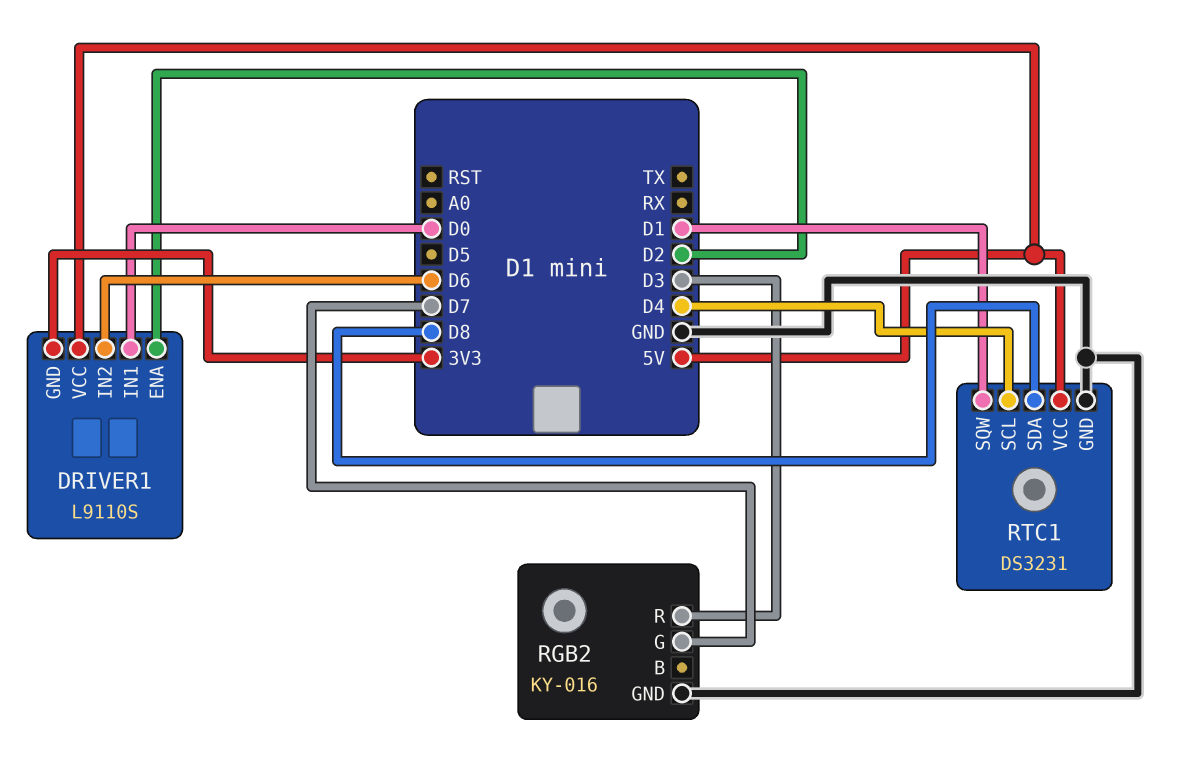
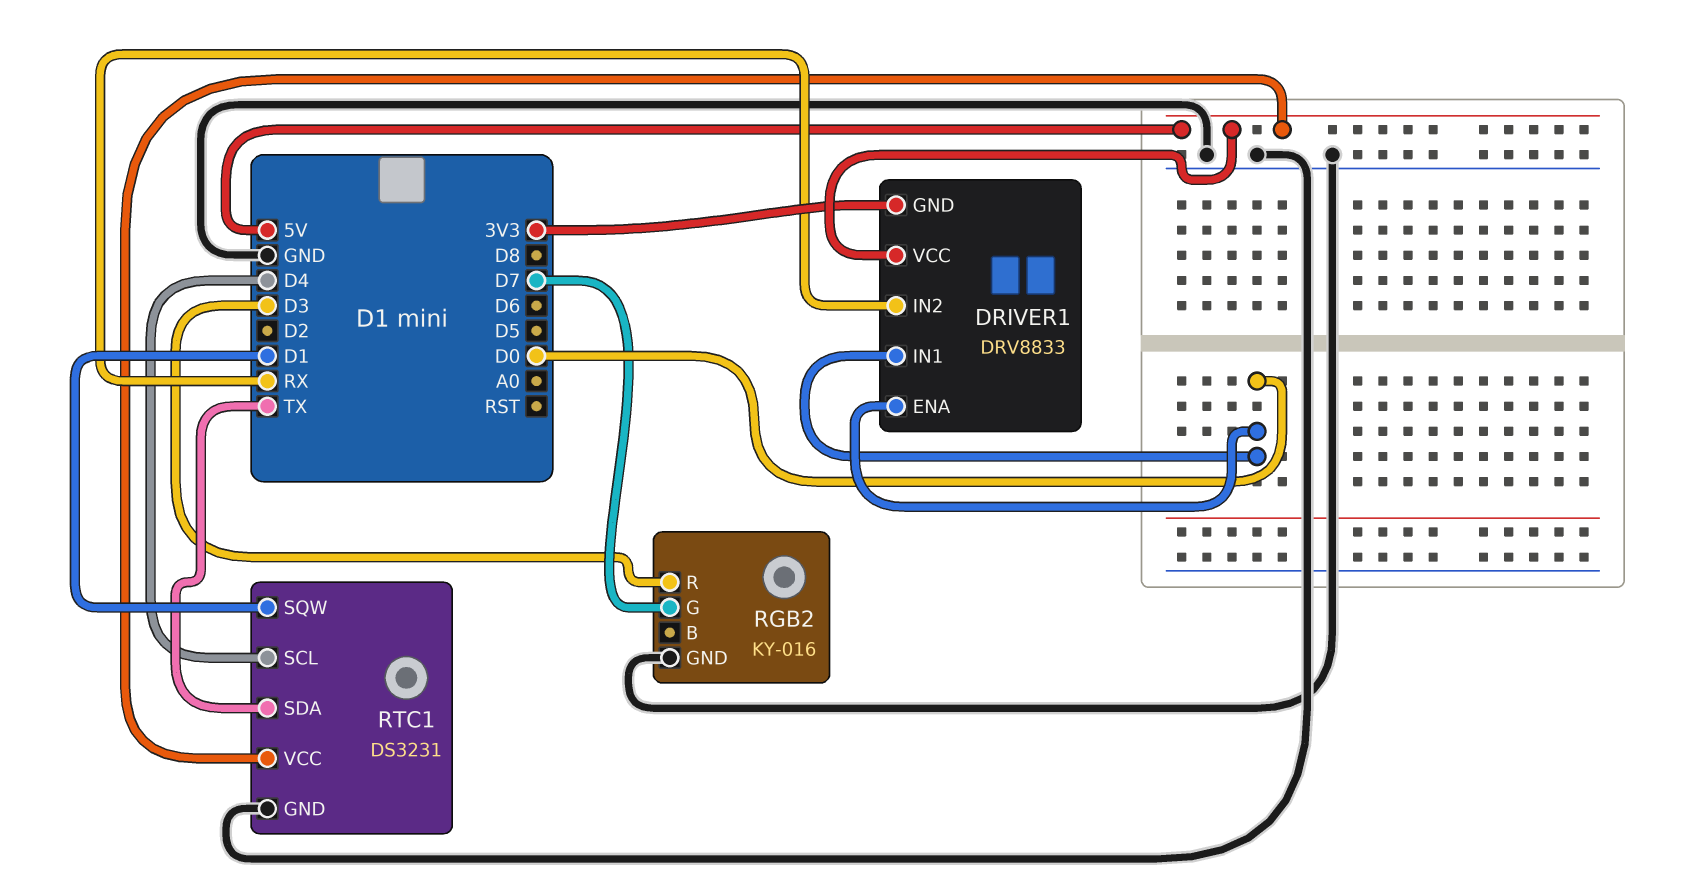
DRIVER1: L9110S -> DRV8833
DRIVER1 pin ENA: D2 -> D0
DRIVER1 pin IN2: D6 -> RX
RTC1 pin SDA: D8 -> TX

